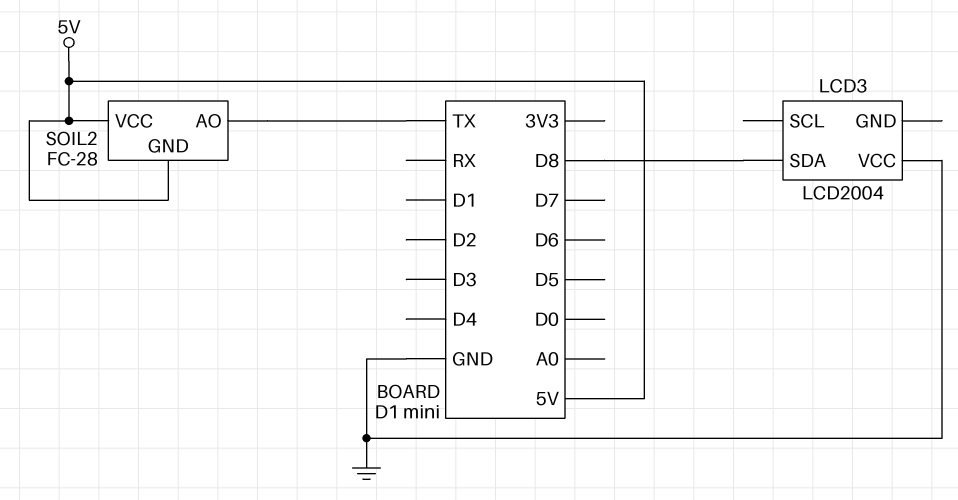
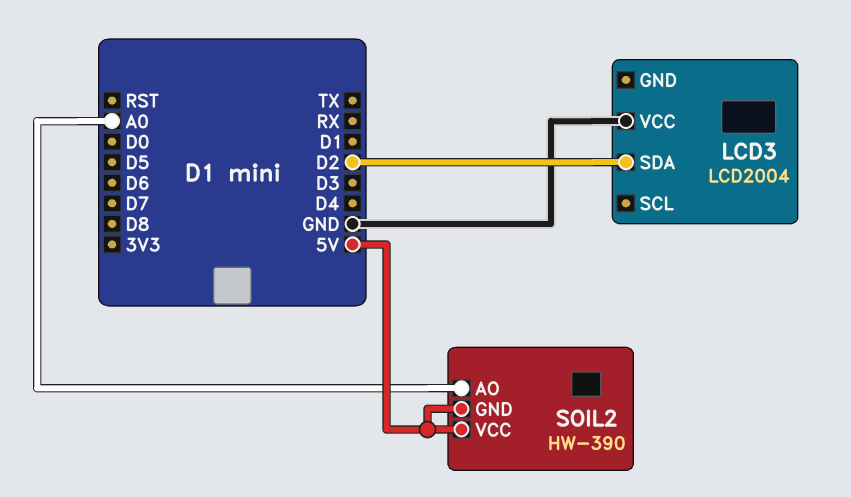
LCD3 pin SDA: D8 -> D2
SOIL2: FC-28 -> HW-390
SOIL2 pin AO: TX -> A0

